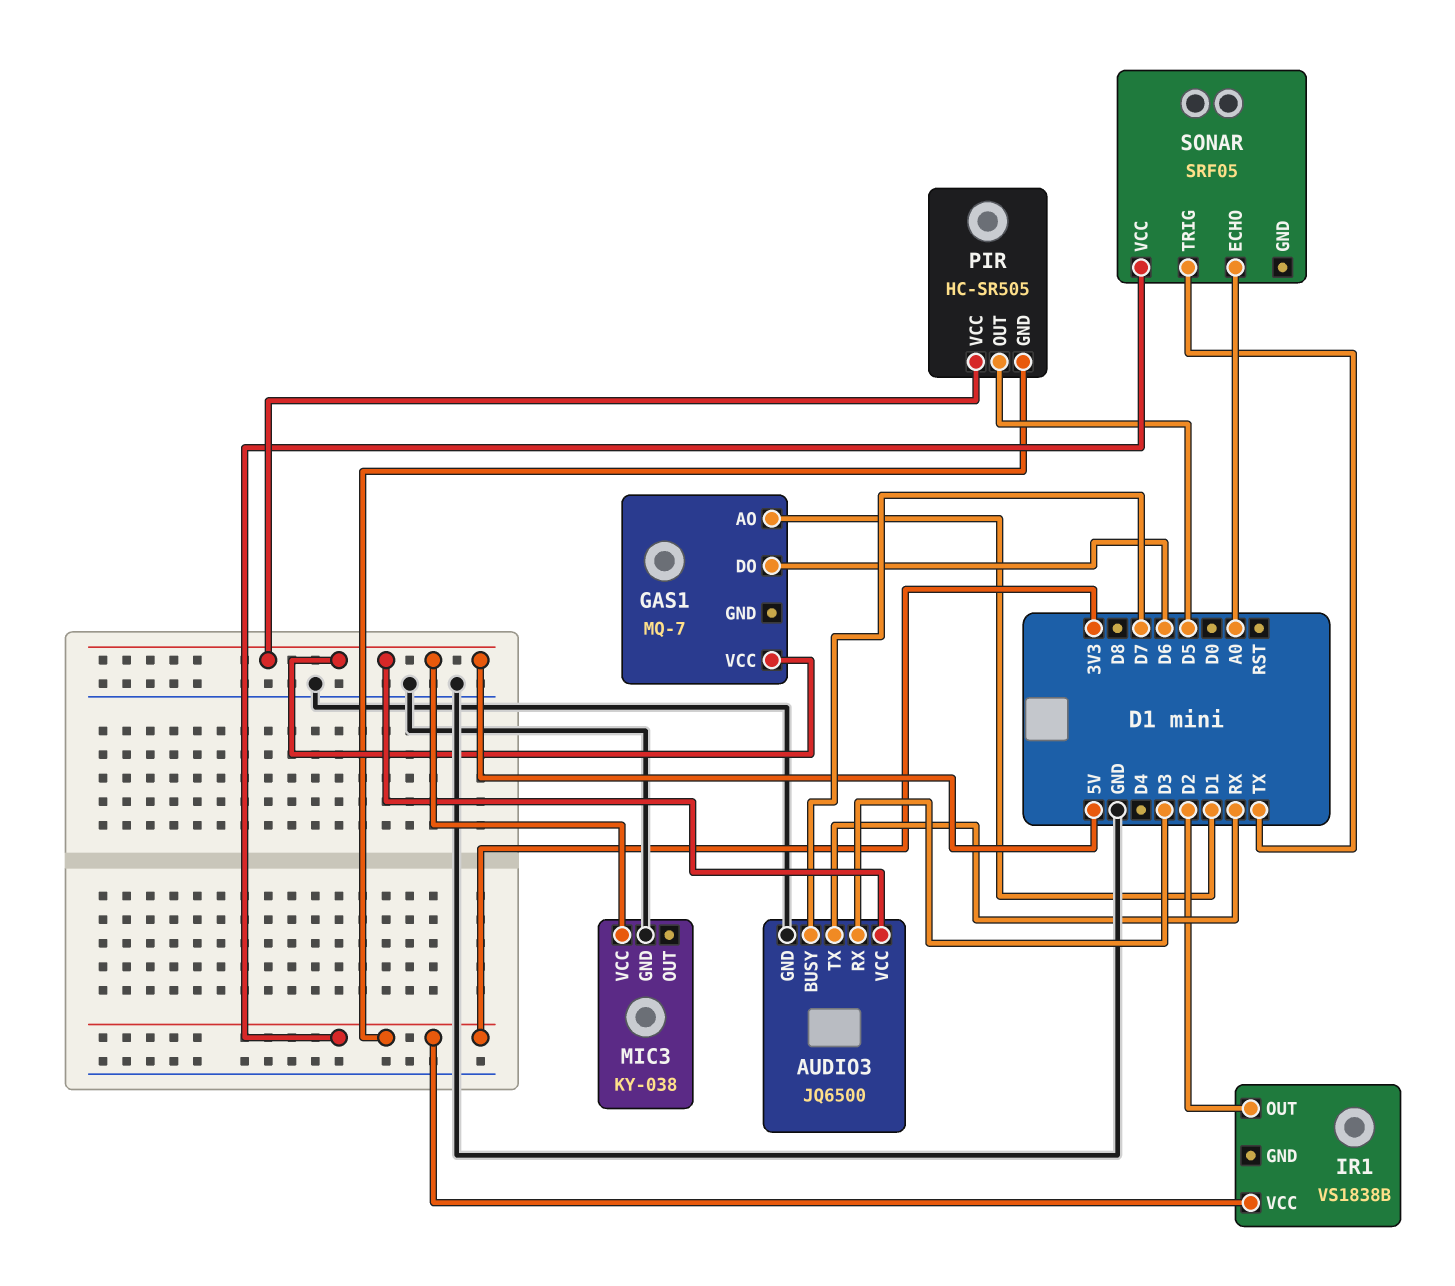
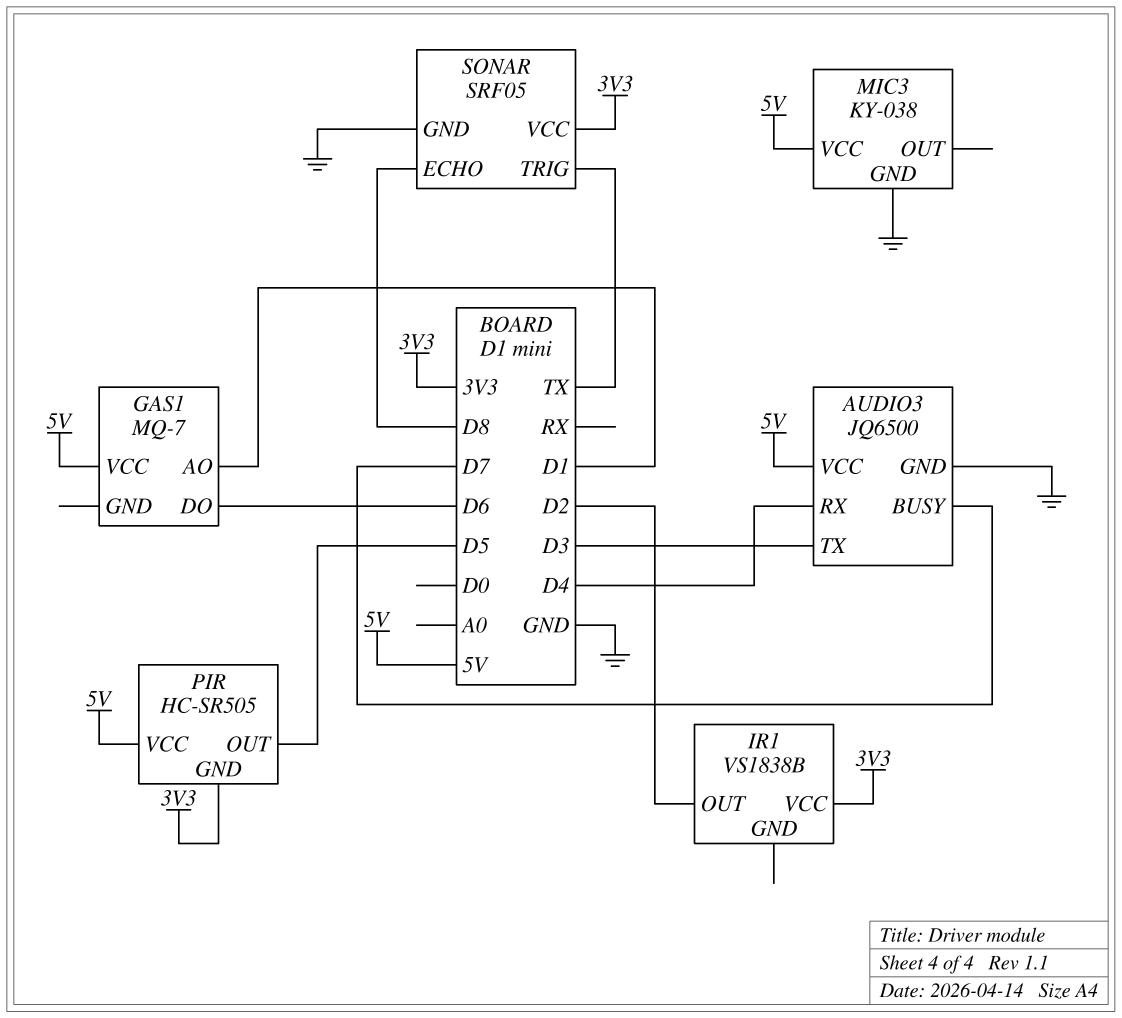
AUDIO3 pin RX: D3 -> D4
AUDIO3 pin TX: RX -> D3
SONAR pin ECHO: A0 -> D8
SONAR pin GND: none -> GND

